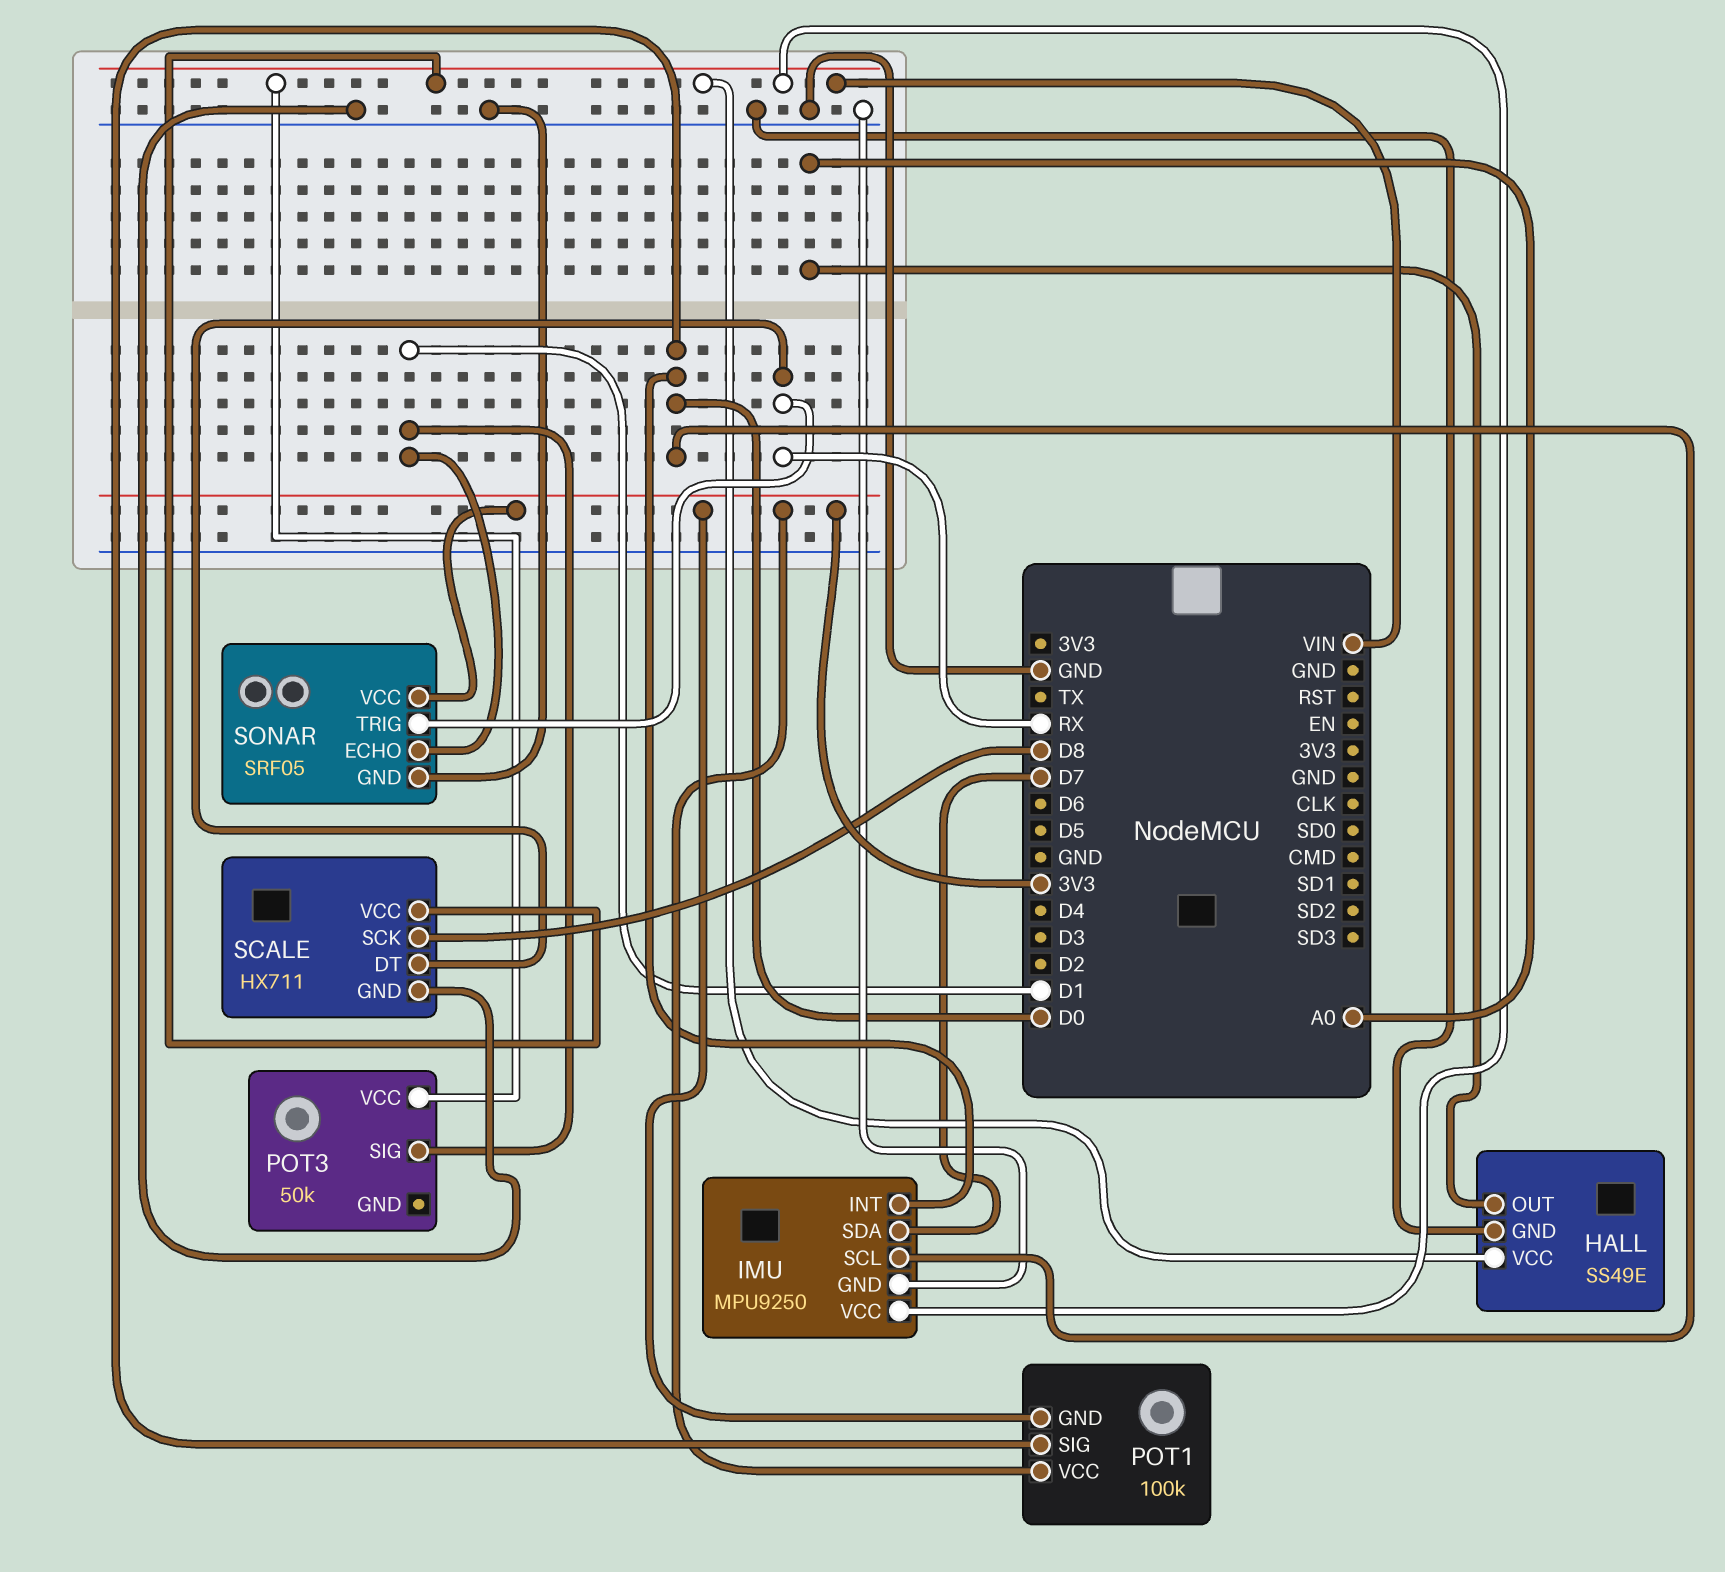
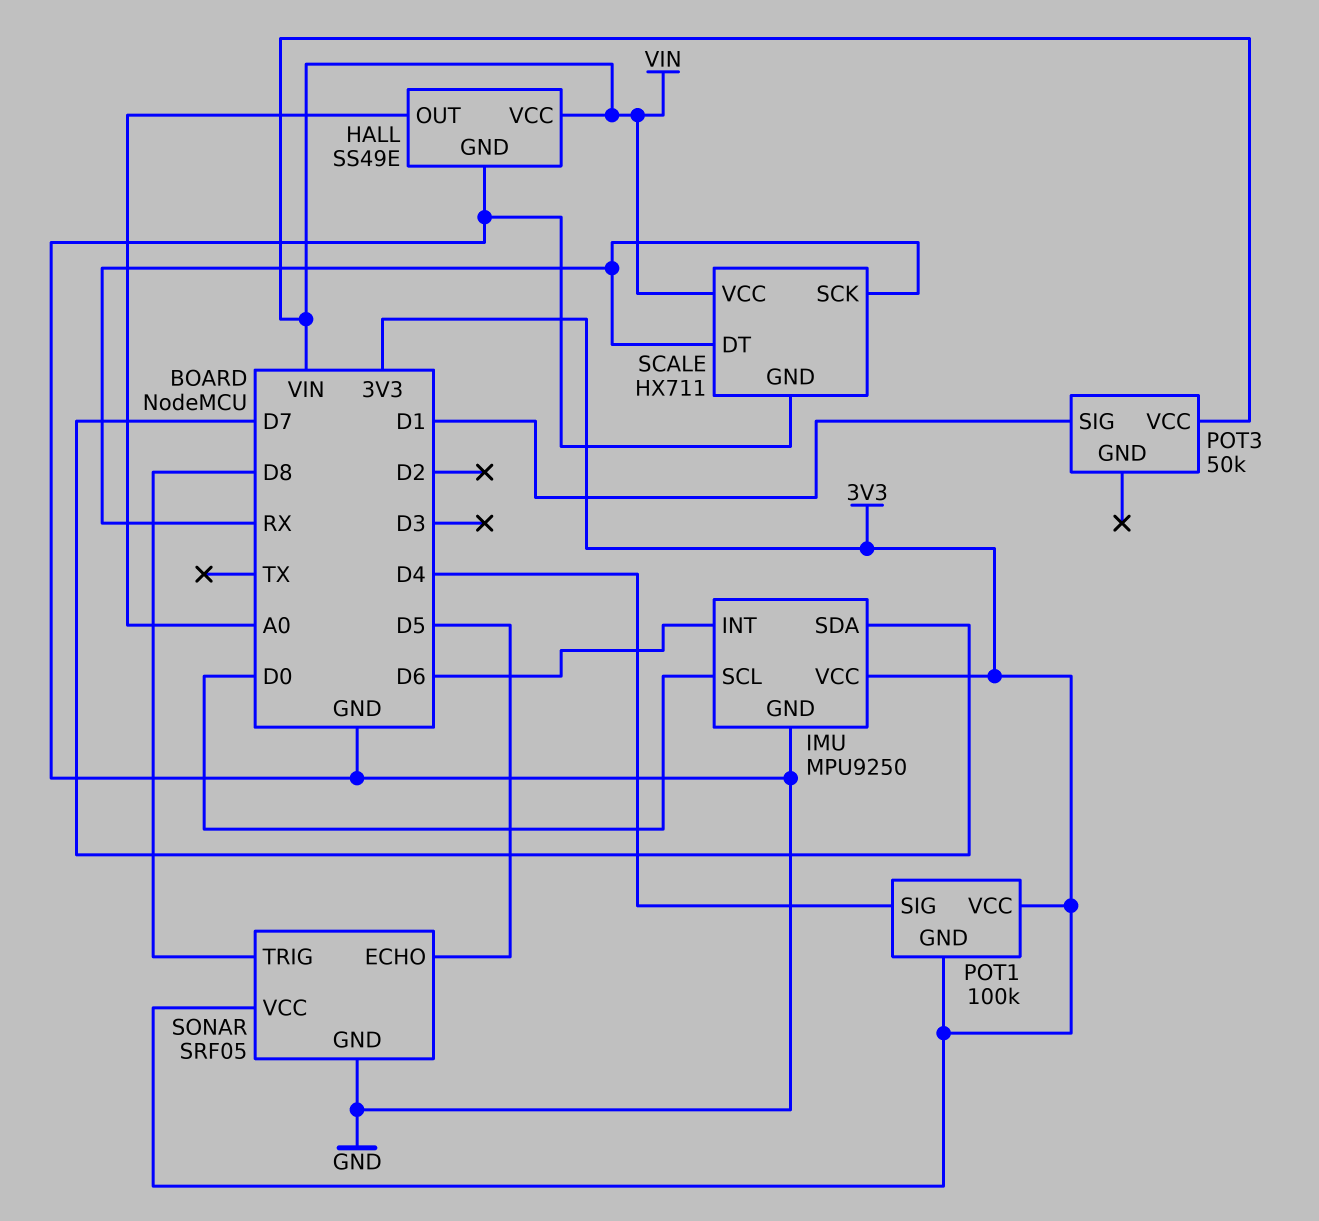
IMU pin INT: D0 -> D6
IMU pin VCC: VIN -> 3V3
POT1 pin SIG: D0 -> D4
SCALE pin SCK: D8 -> RX
SONAR pin ECHO: D1 -> D5
SONAR pin TRIG: RX -> D8

